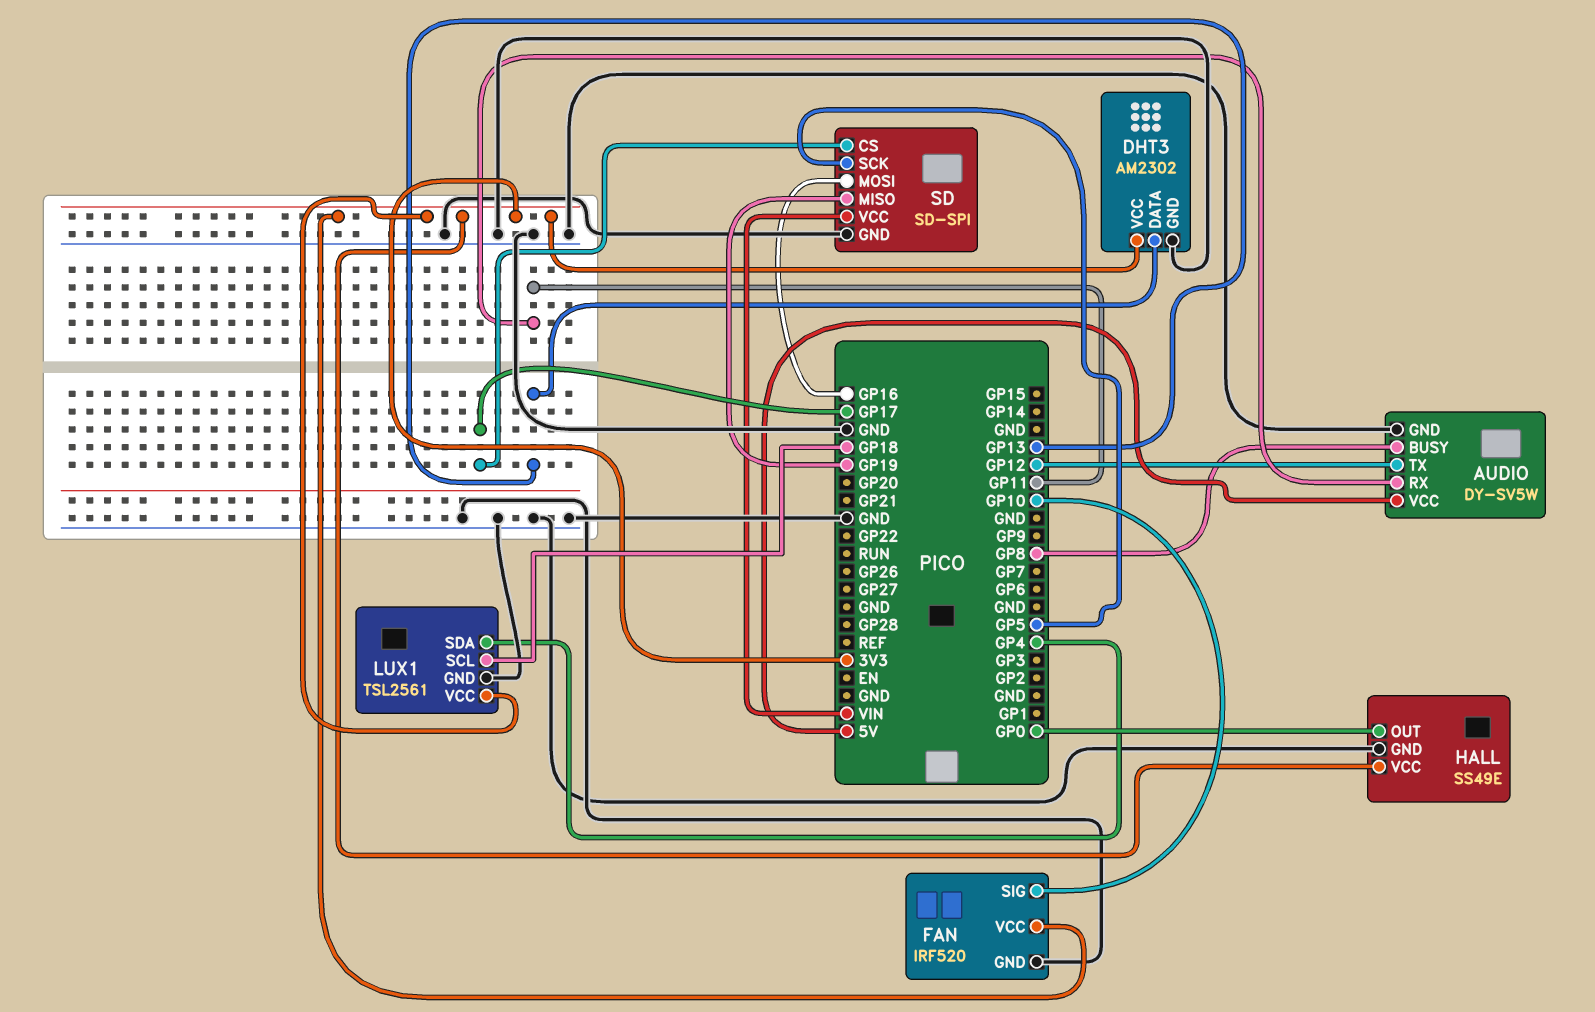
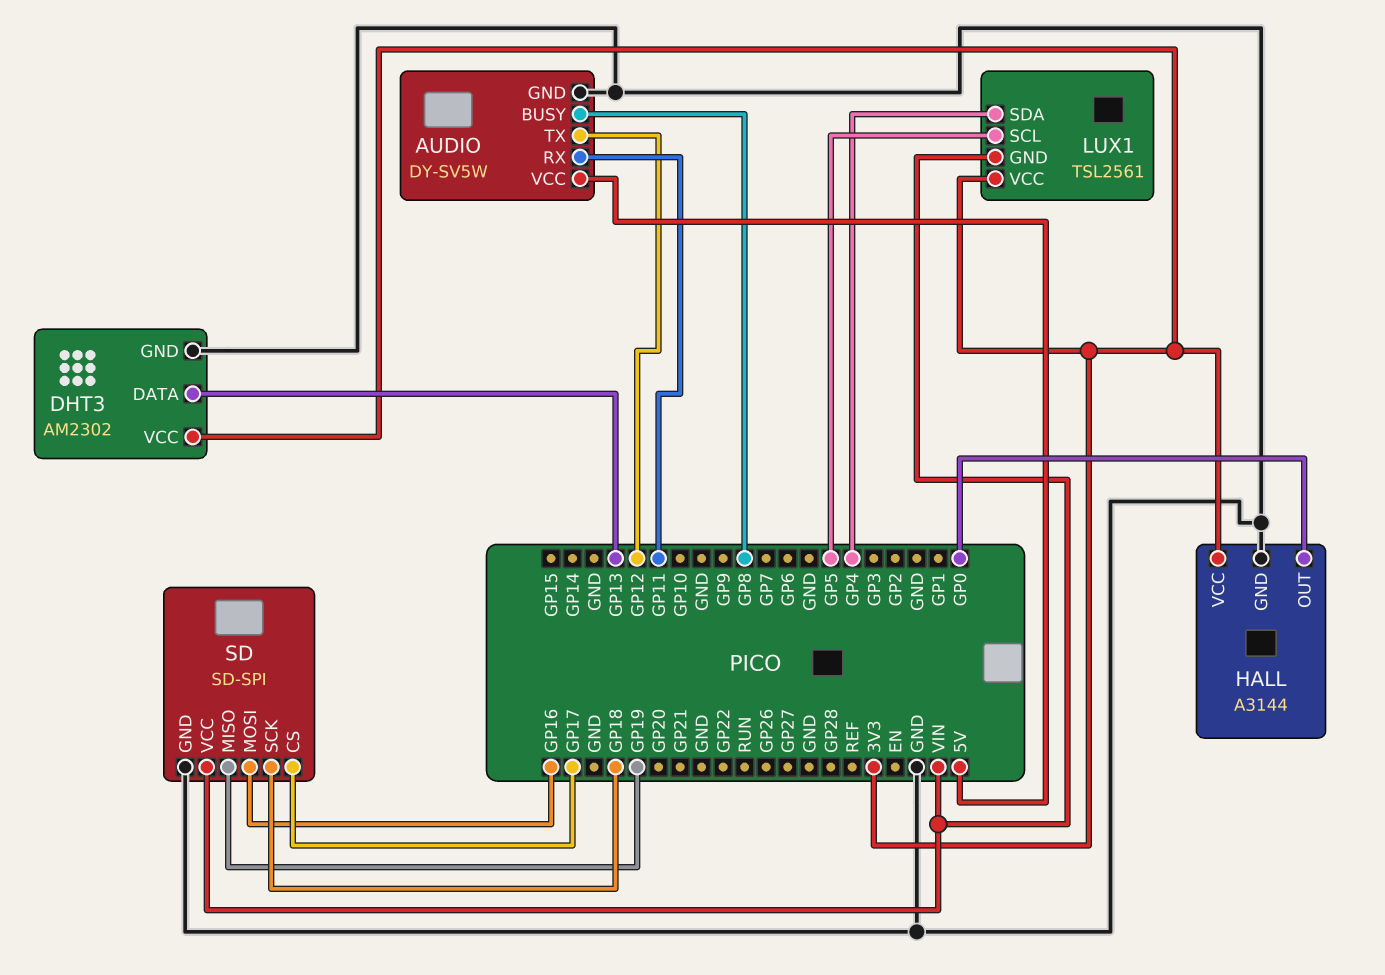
FAN: IRF520 -> none
FAN pin GND: GND -> none
FAN pin SIG: GP10 -> none
FAN pin VCC: 3V3 -> none
HALL: SS49E -> A3144
LUX1 pin GND: GND -> VIN
LUX1 pin SCL: GP18 -> GP5
SD pin SCK: GP5 -> GP18

